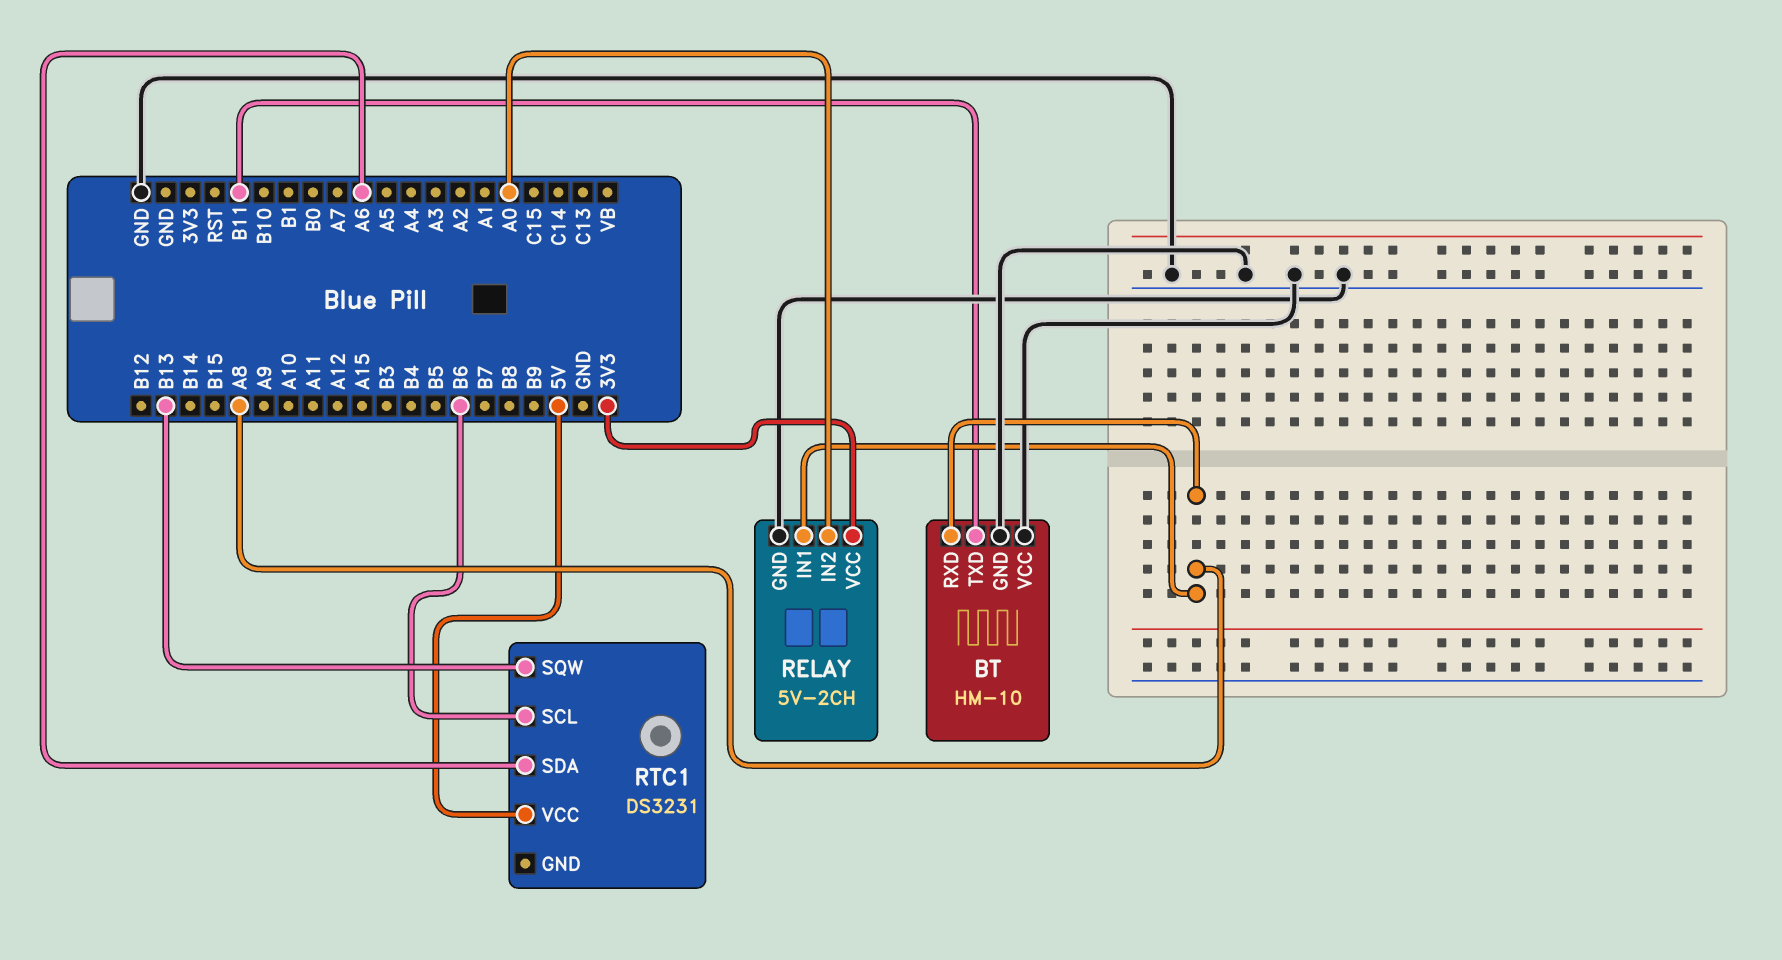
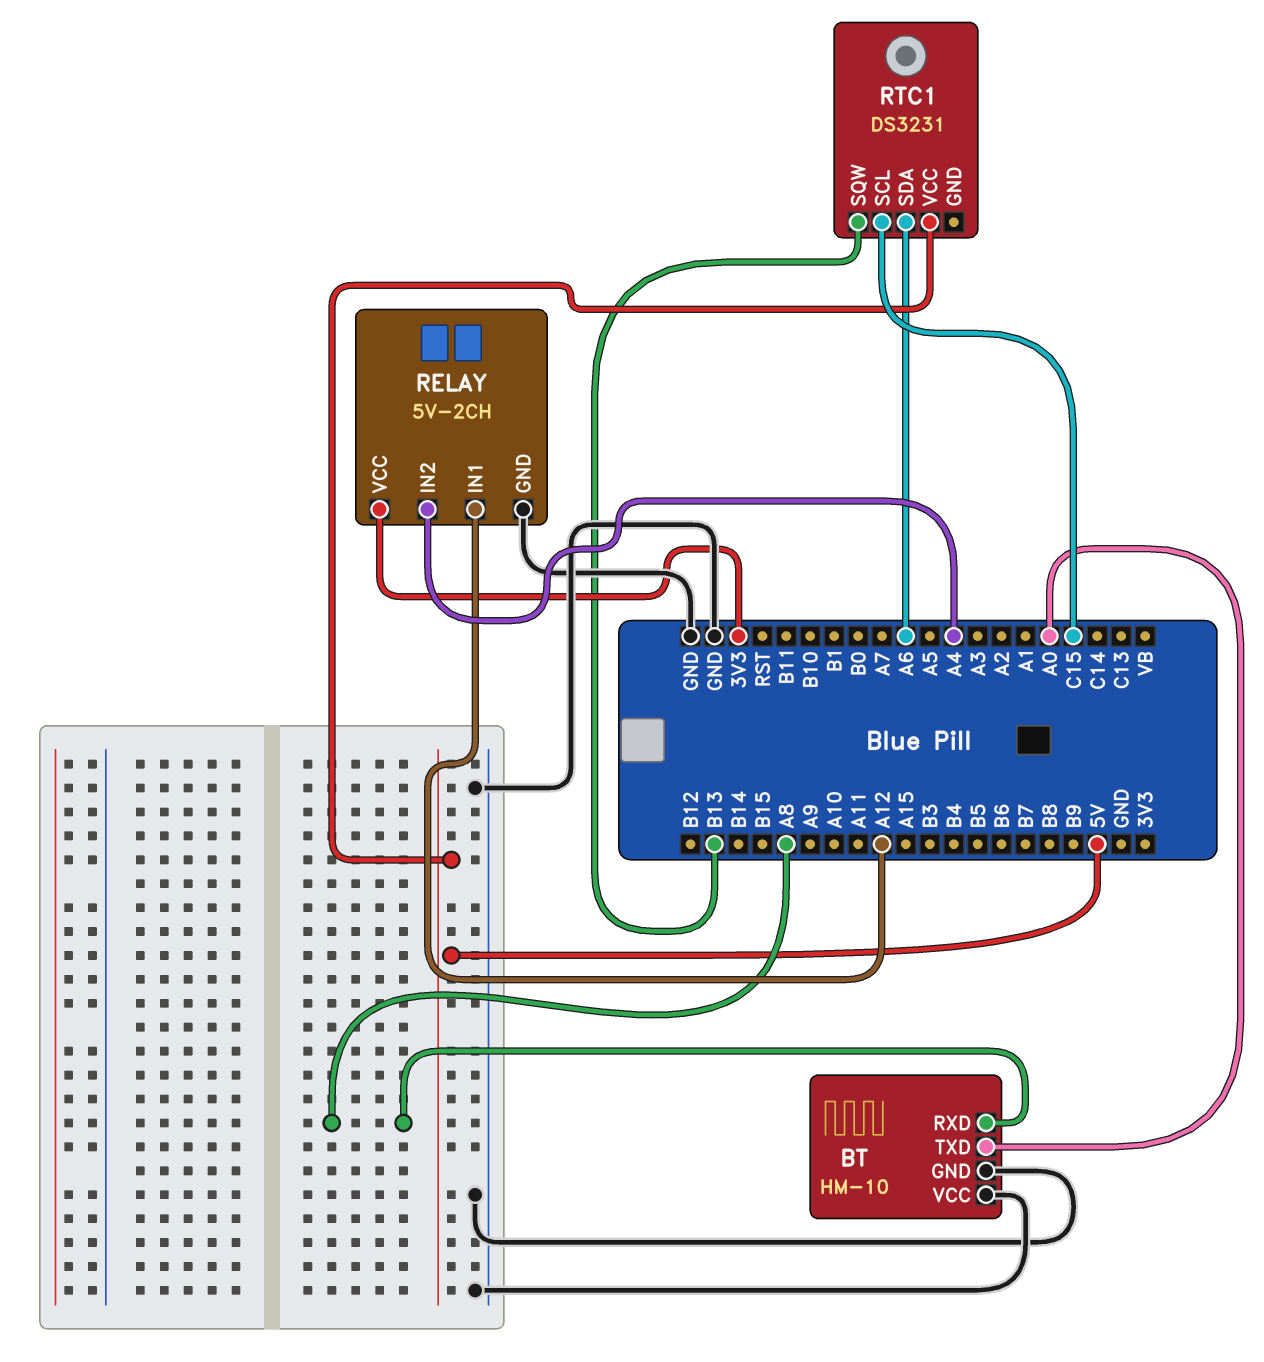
BT pin TXD: B11 -> A0
RELAY pin IN1: A8 -> A12
RELAY pin IN2: A0 -> A4
RTC1 pin SCL: B6 -> C15

